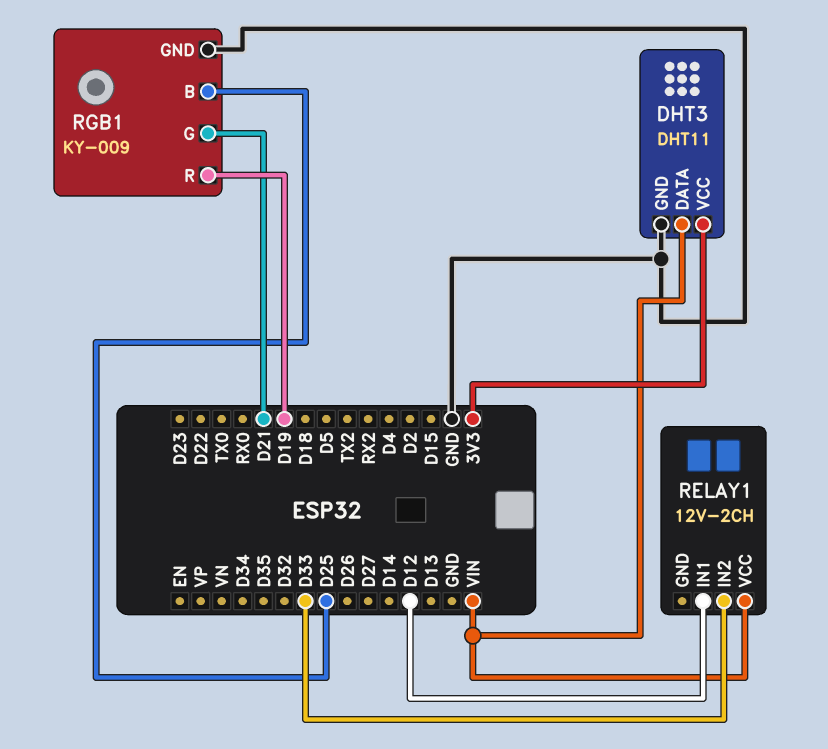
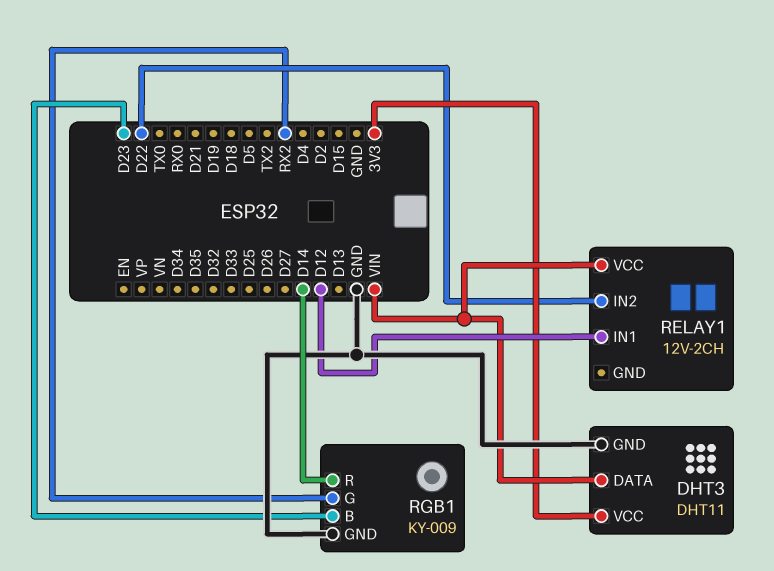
RELAY1 pin IN2: D33 -> D22
RGB1 pin B: D25 -> D23
RGB1 pin G: D21 -> RX2
RGB1 pin R: D19 -> D14

